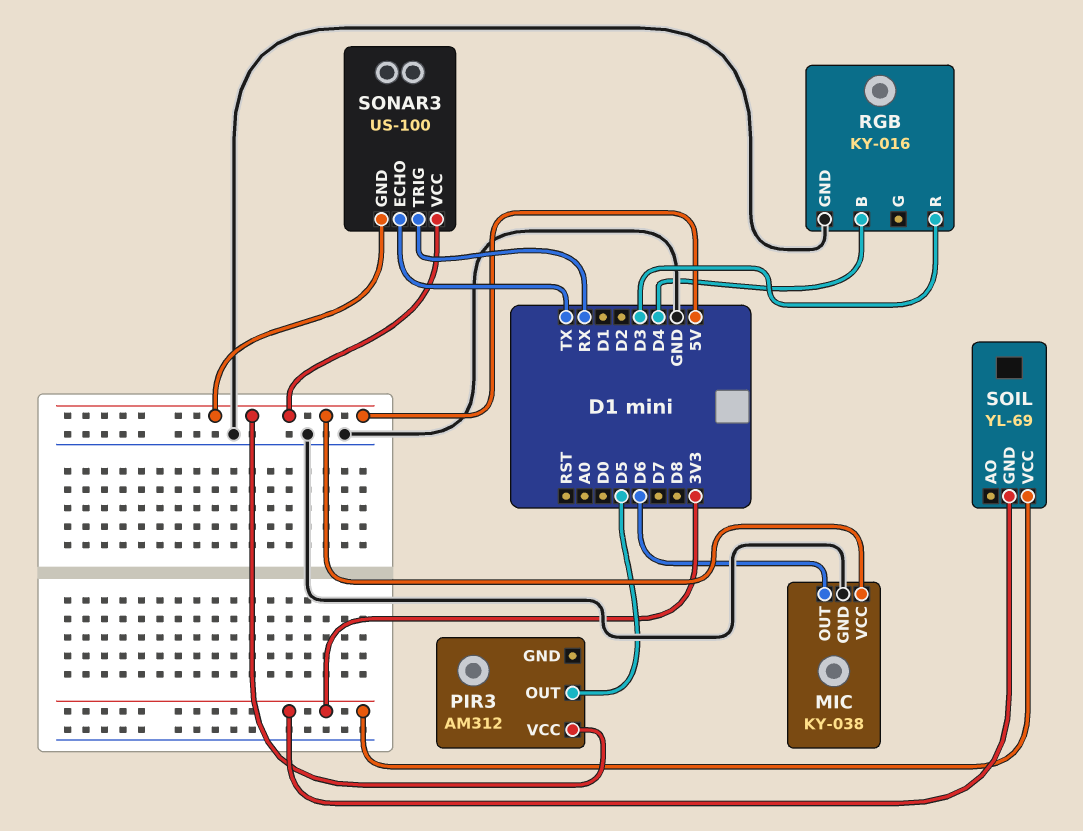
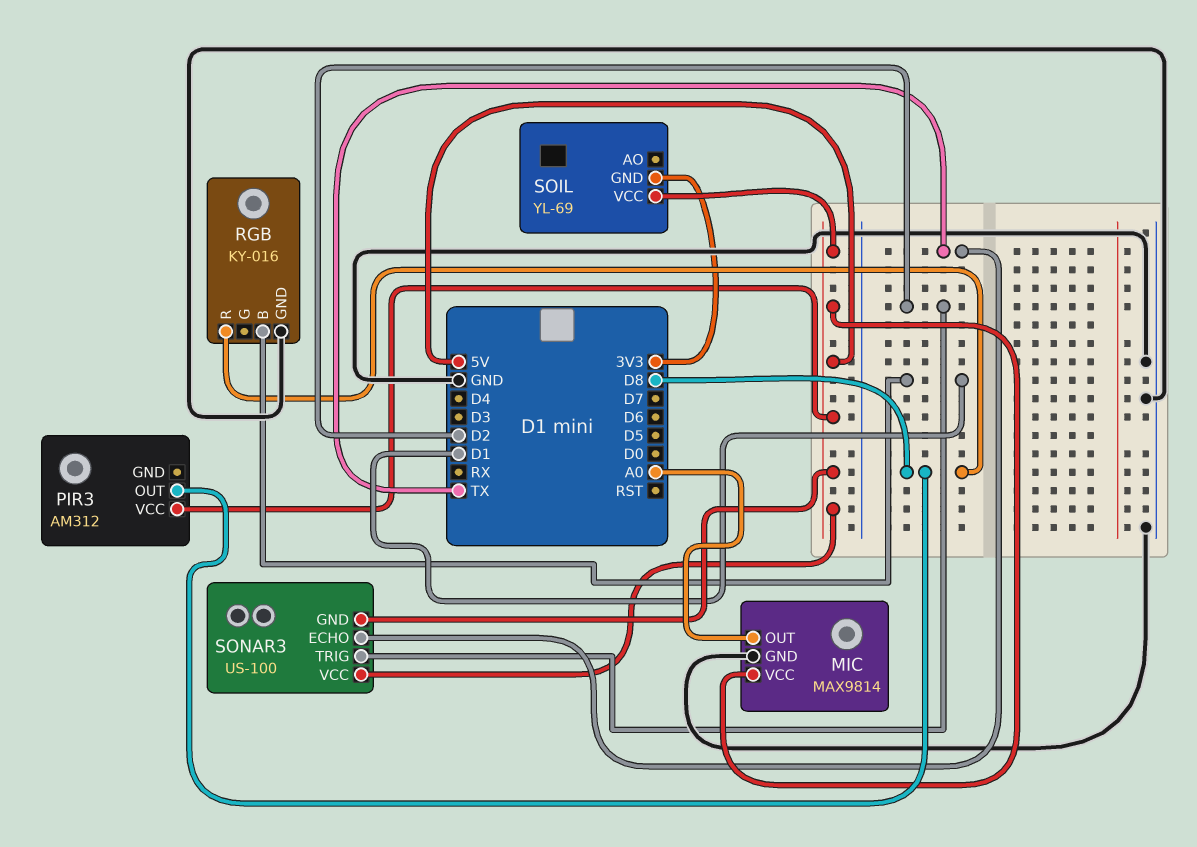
MIC: KY-038 -> MAX9814
MIC pin OUT: D6 -> A0
PIR3 pin OUT: D5 -> D8
RGB pin B: D4 -> D1
RGB pin R: D3 -> D8
SOIL pin VCC: 3V3 -> 5V
SONAR3 pin TRIG: RX -> D2

